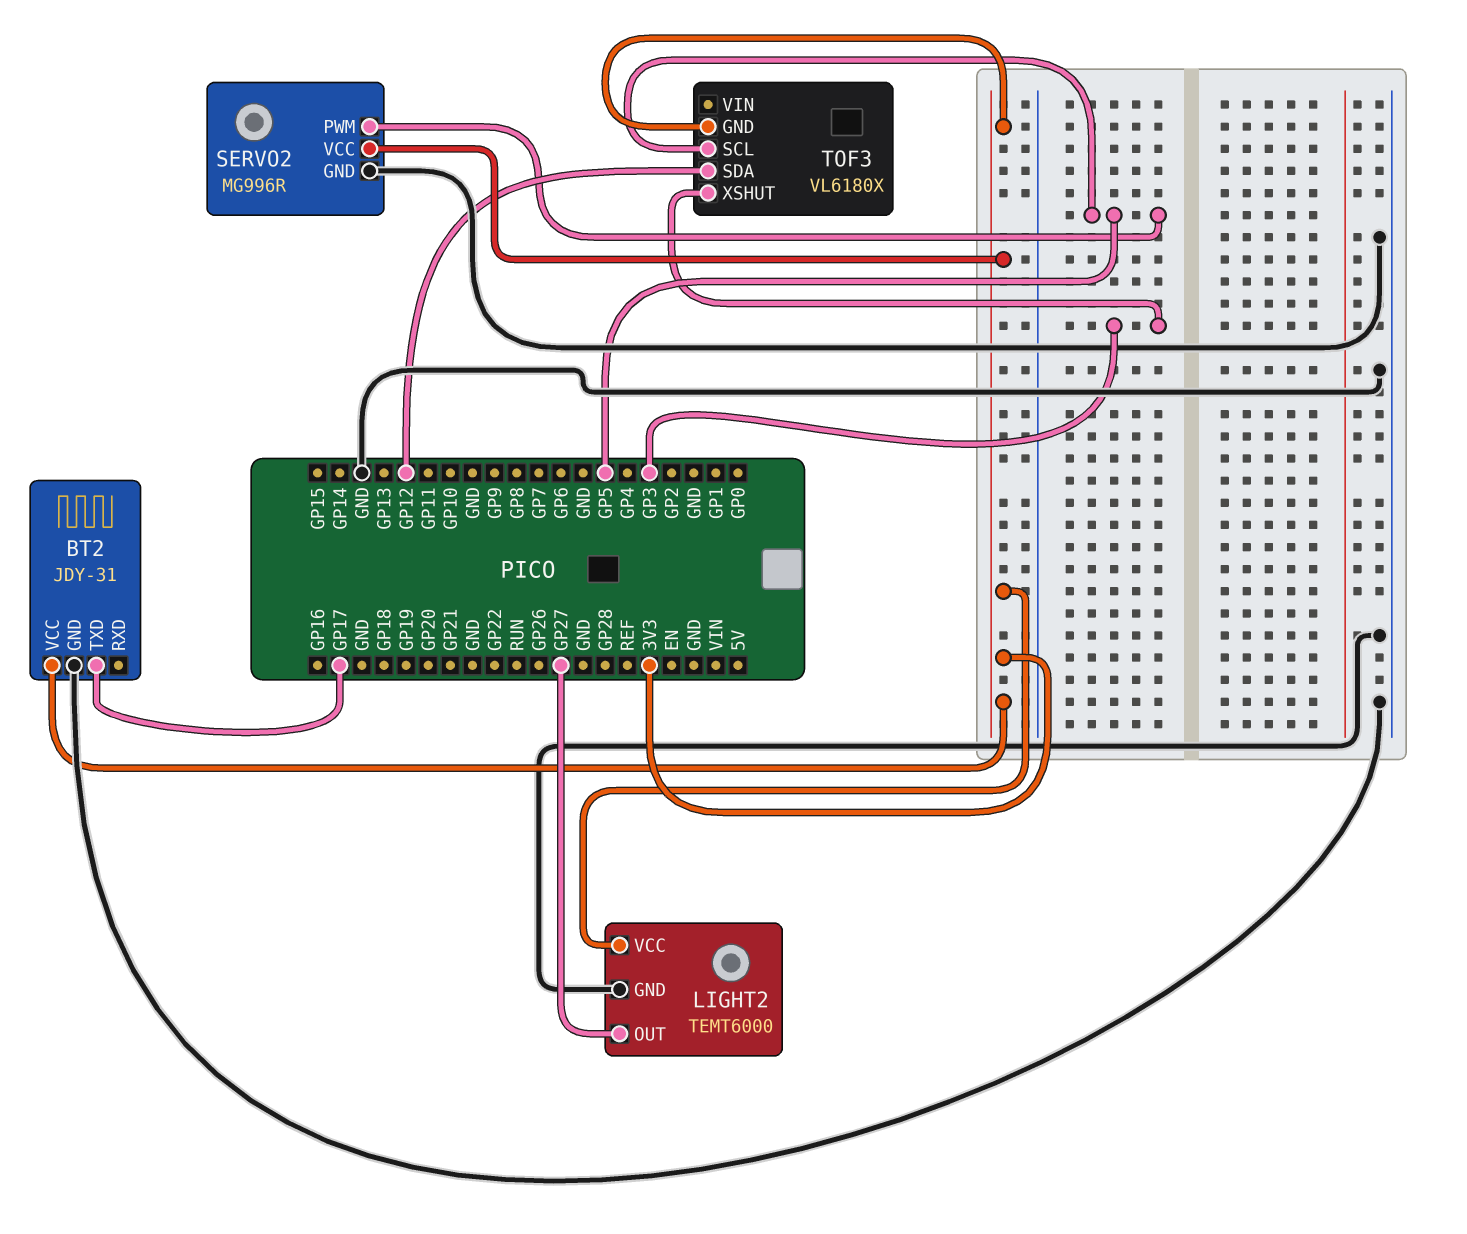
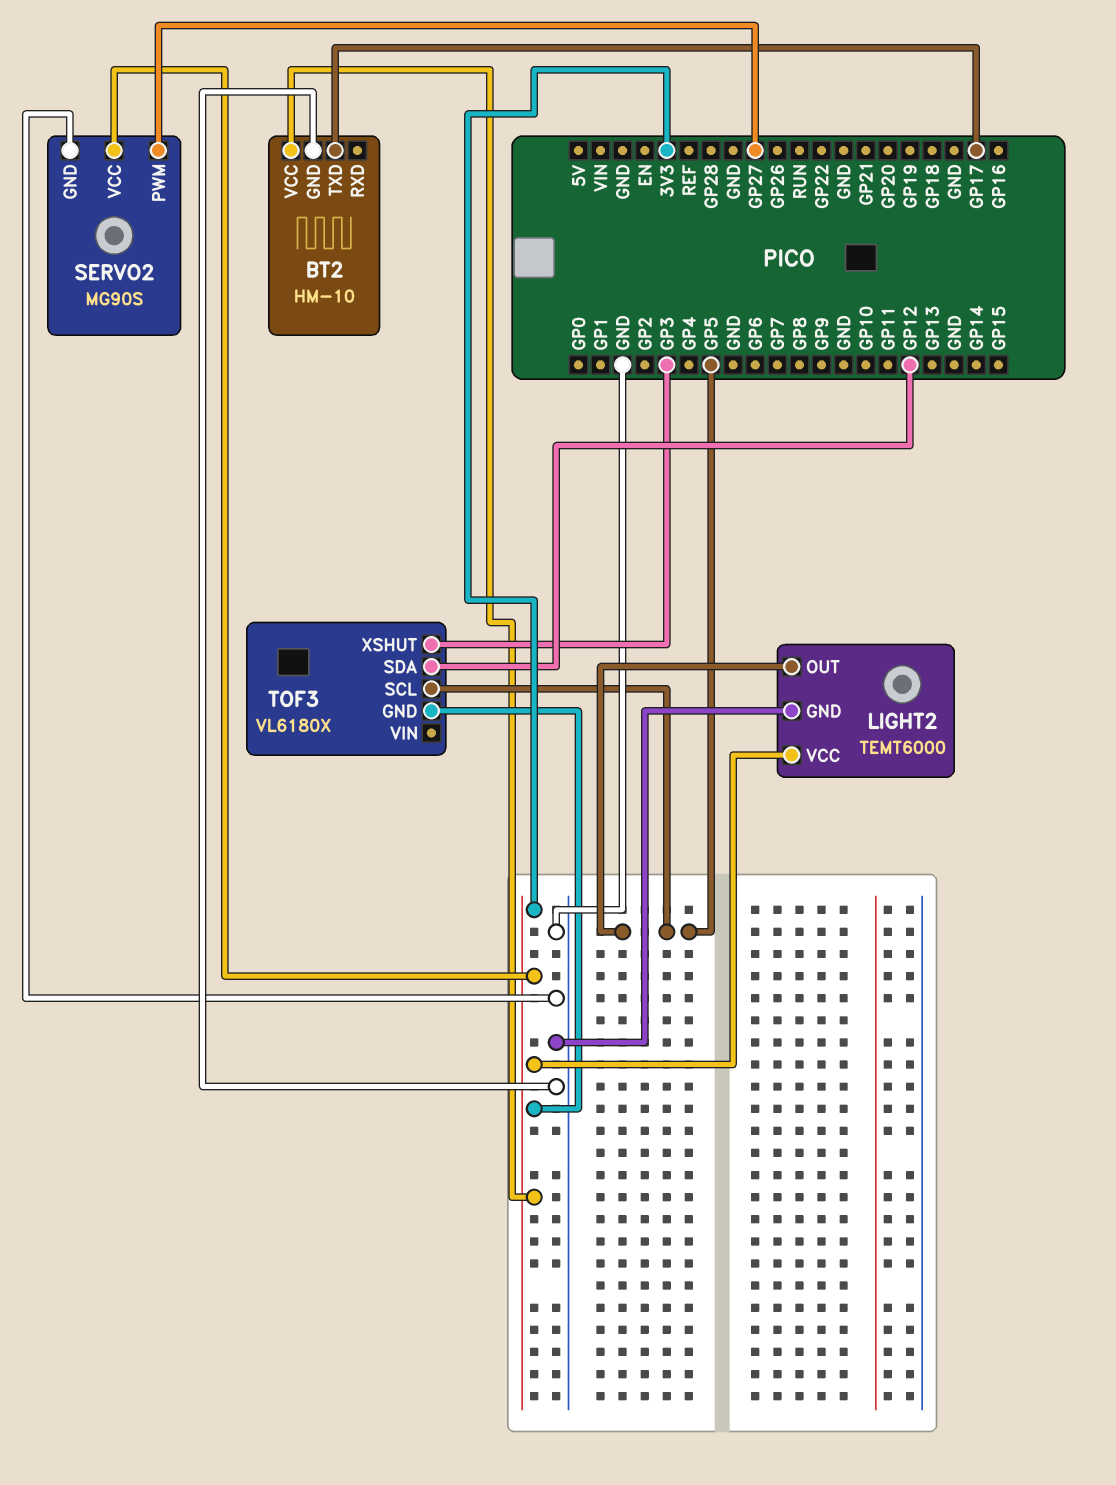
BT2: JDY-31 -> HM-10
LIGHT2 pin OUT: GP27 -> GP5
SERVO2: MG996R -> MG90S
SERVO2 pin PWM: GP5 -> GP27

